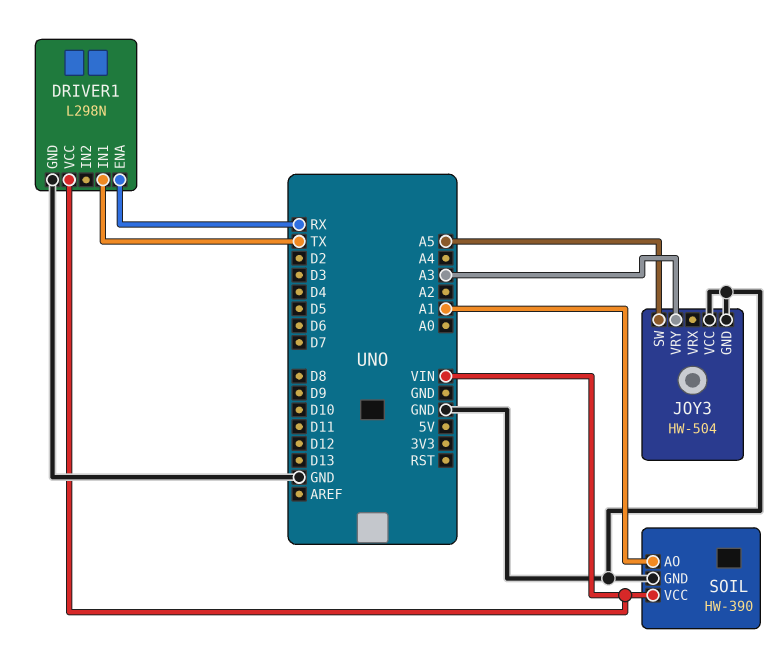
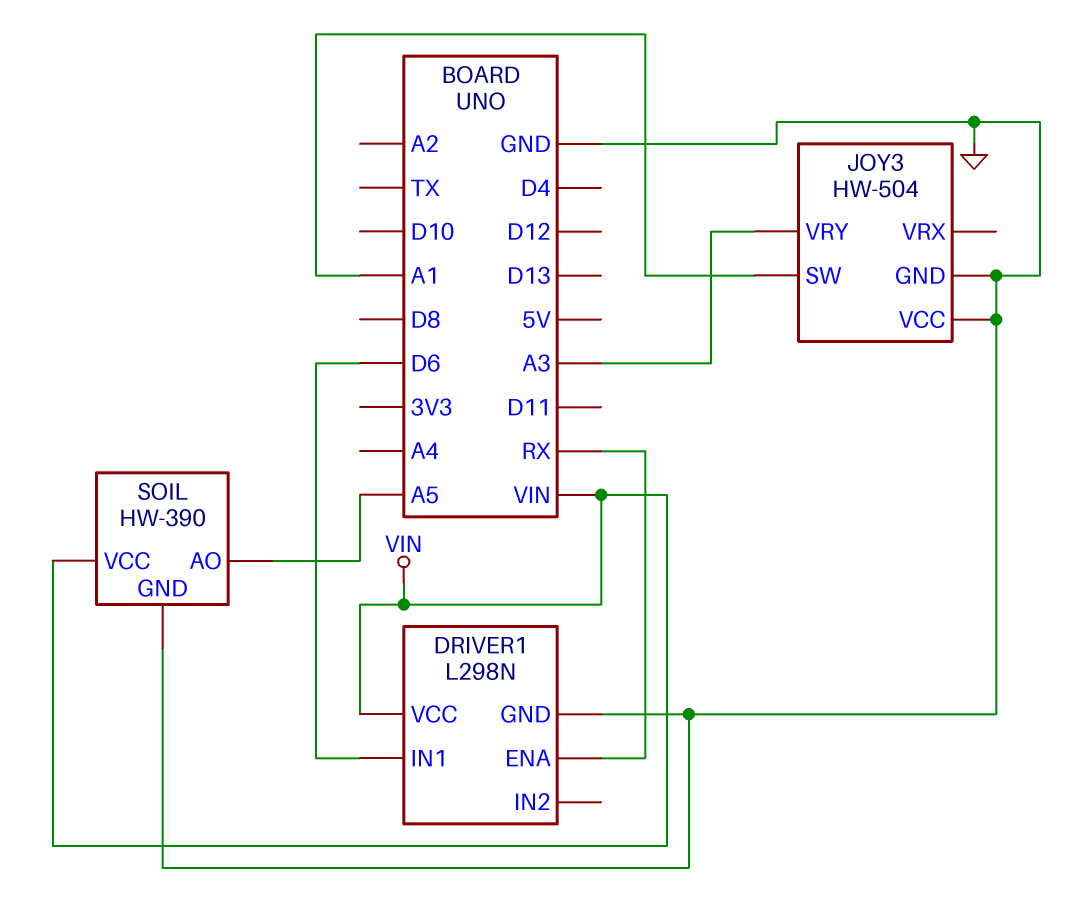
DRIVER1 pin IN1: TX -> D6
JOY3 pin SW: A5 -> A1
SOIL pin AO: A1 -> A5

